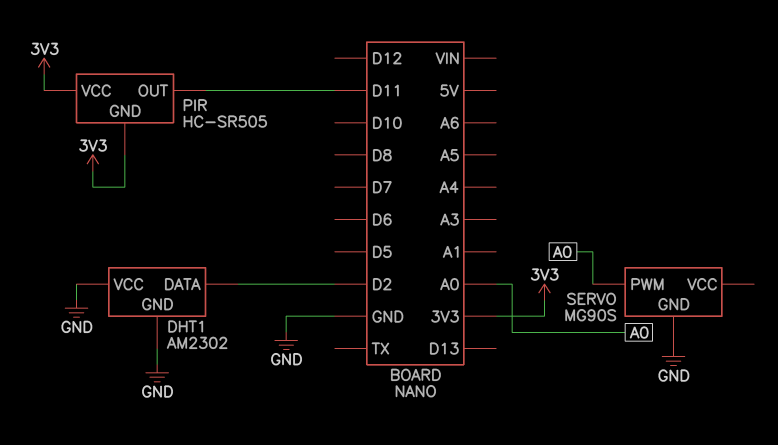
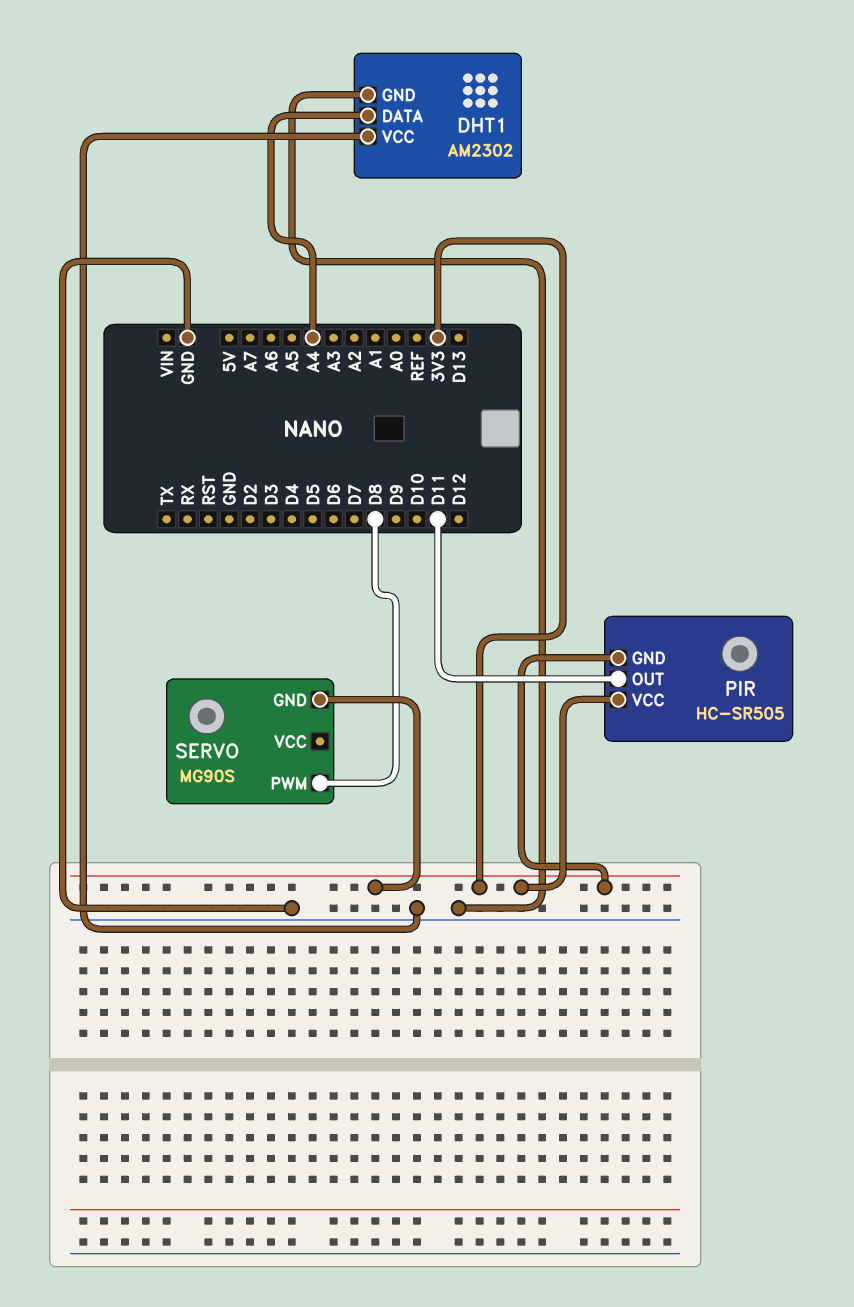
DHT1 pin DATA: D2 -> A4
SERVO pin GND: GND -> 3V3
SERVO pin PWM: A0 -> D8

